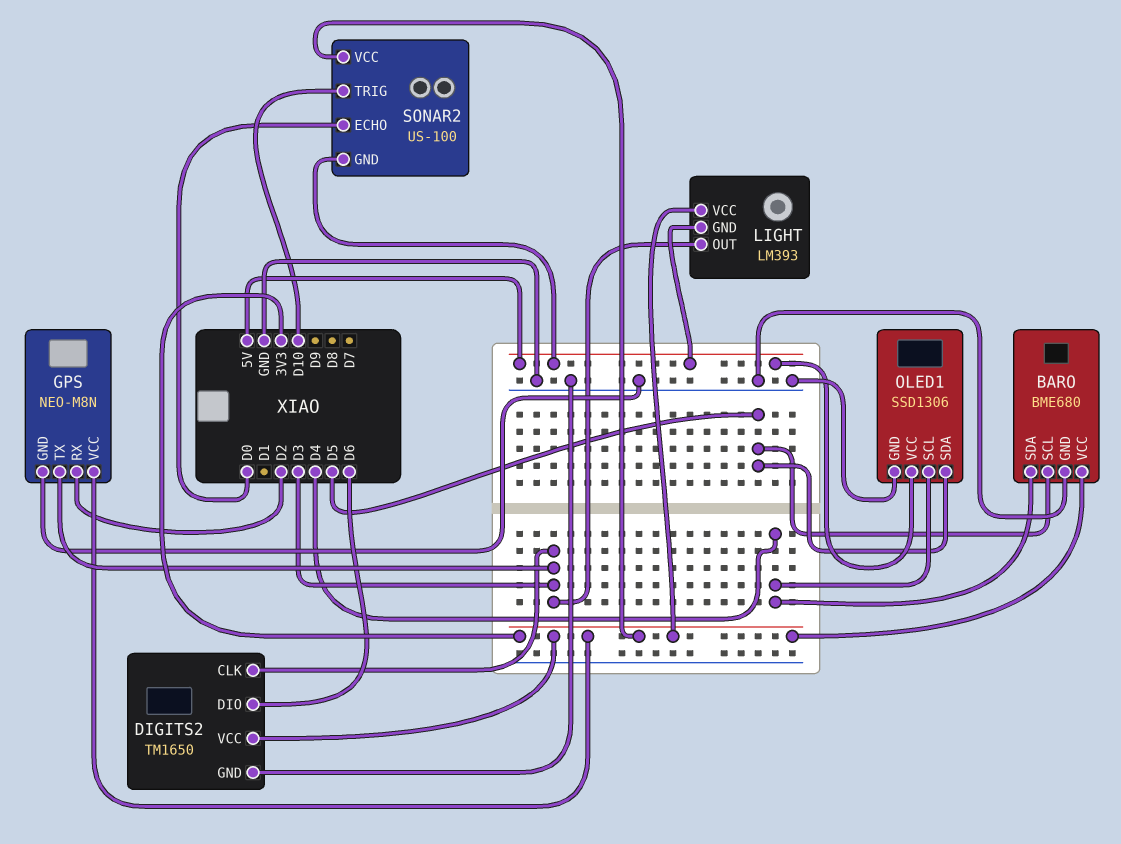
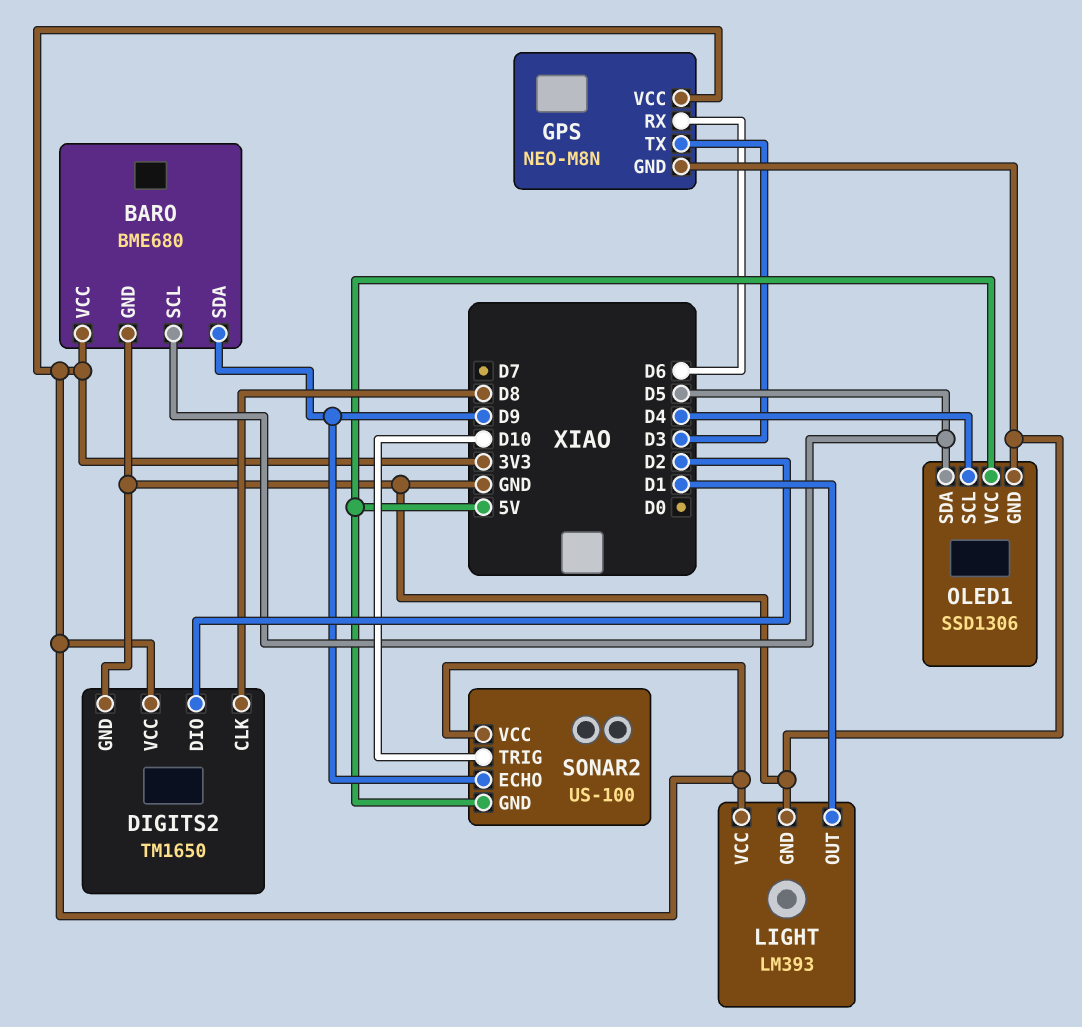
BARO pin SDA: D4 -> D9
DIGITS2 pin CLK: D3 -> D8
DIGITS2 pin DIO: D6 -> D2
GPS pin RX: D2 -> D6
LIGHT pin GND: 5V -> GND
LIGHT pin OUT: D3 -> D1
SONAR2 pin ECHO: D0 -> D9

